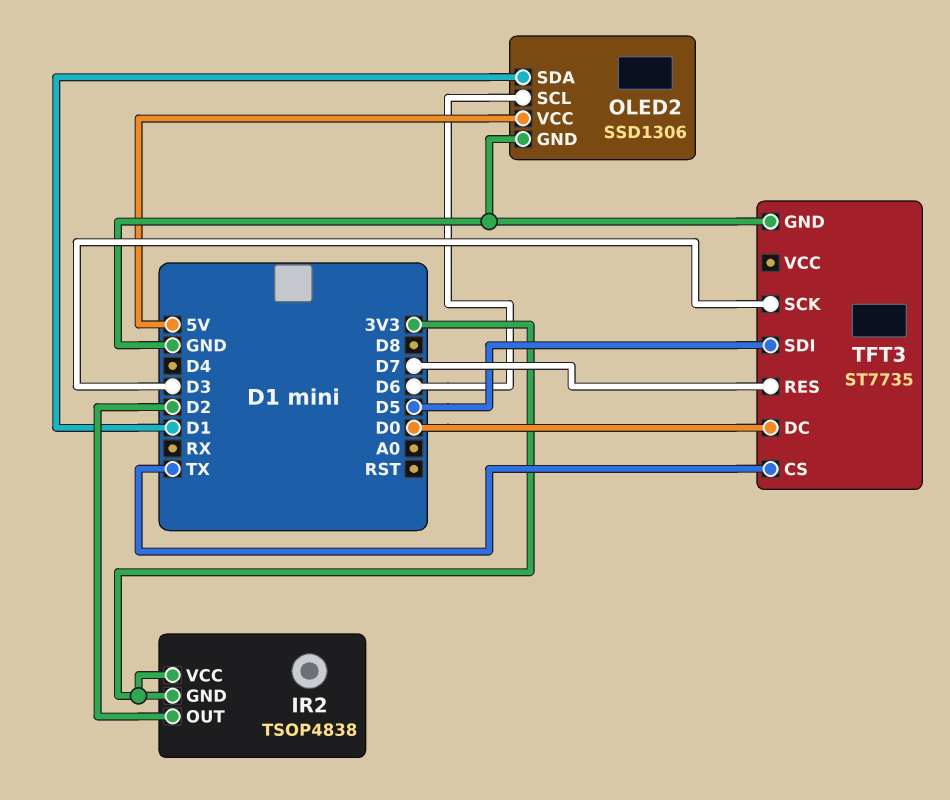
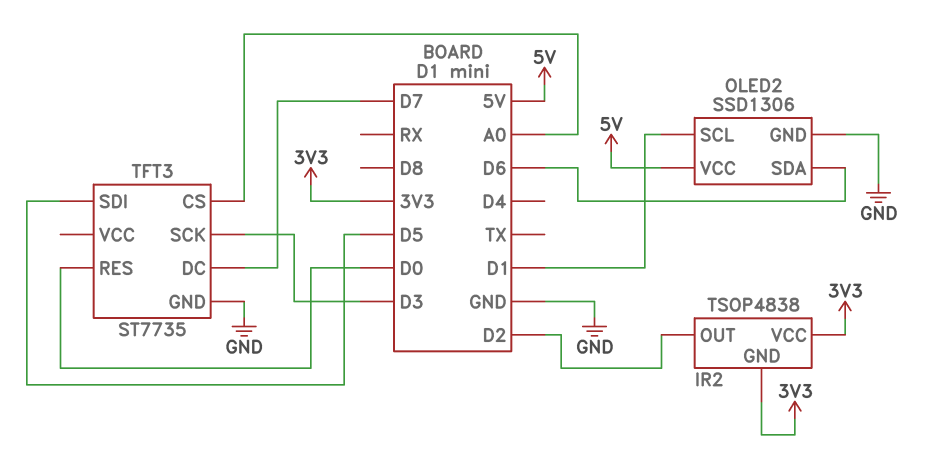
OLED2 pin SCL: D6 -> D1
OLED2 pin SDA: D1 -> D6
TFT3 pin CS: TX -> A0
TFT3 pin DC: D0 -> D7
TFT3 pin RES: D7 -> D0

